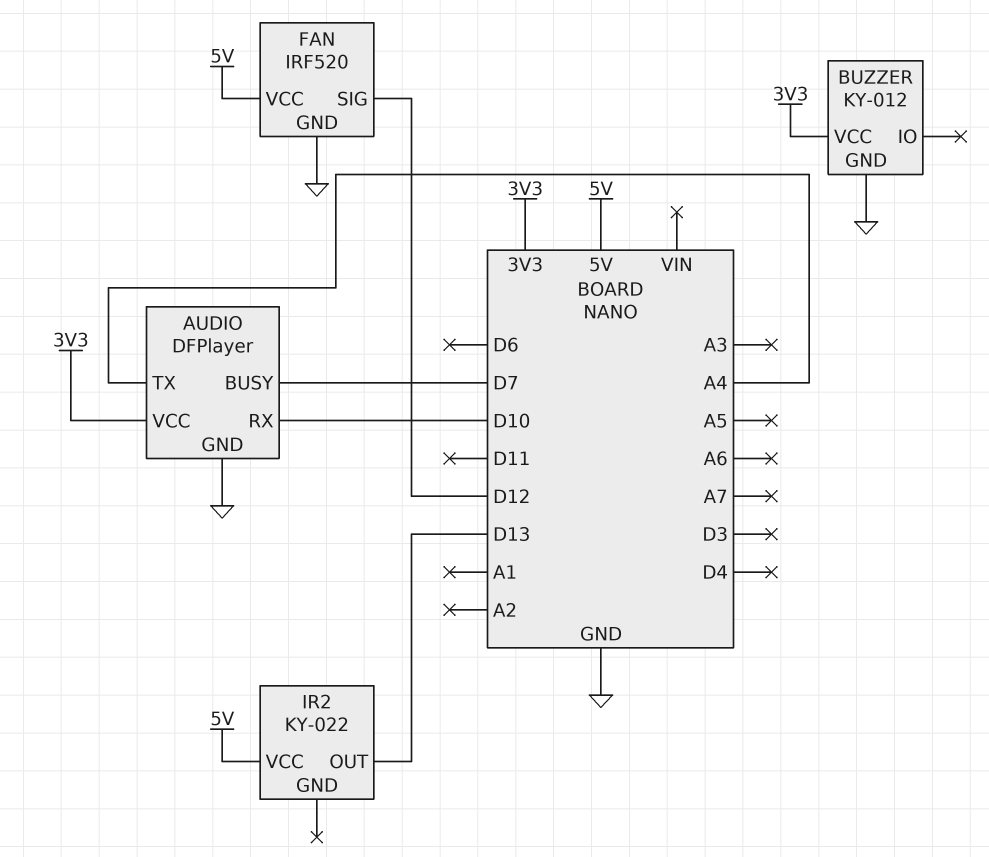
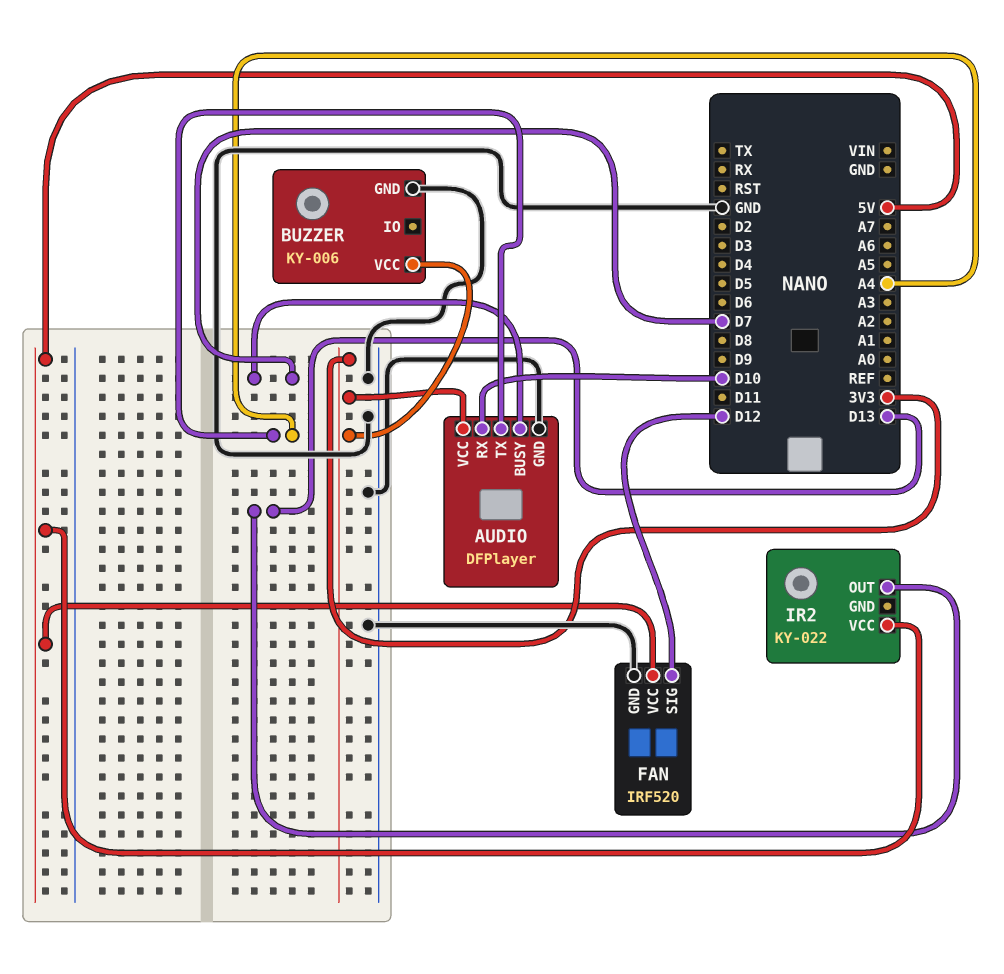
BUZZER: KY-012 -> KY-006

